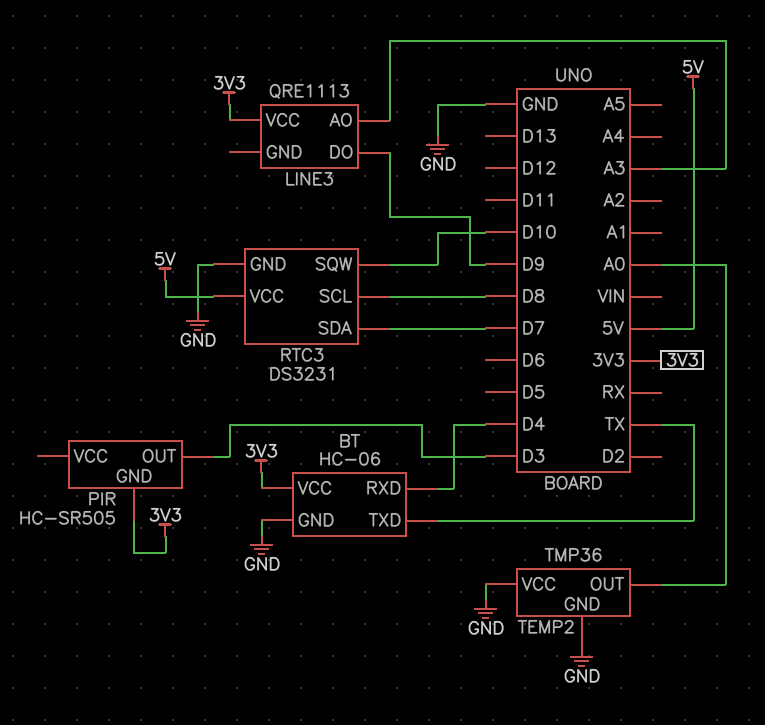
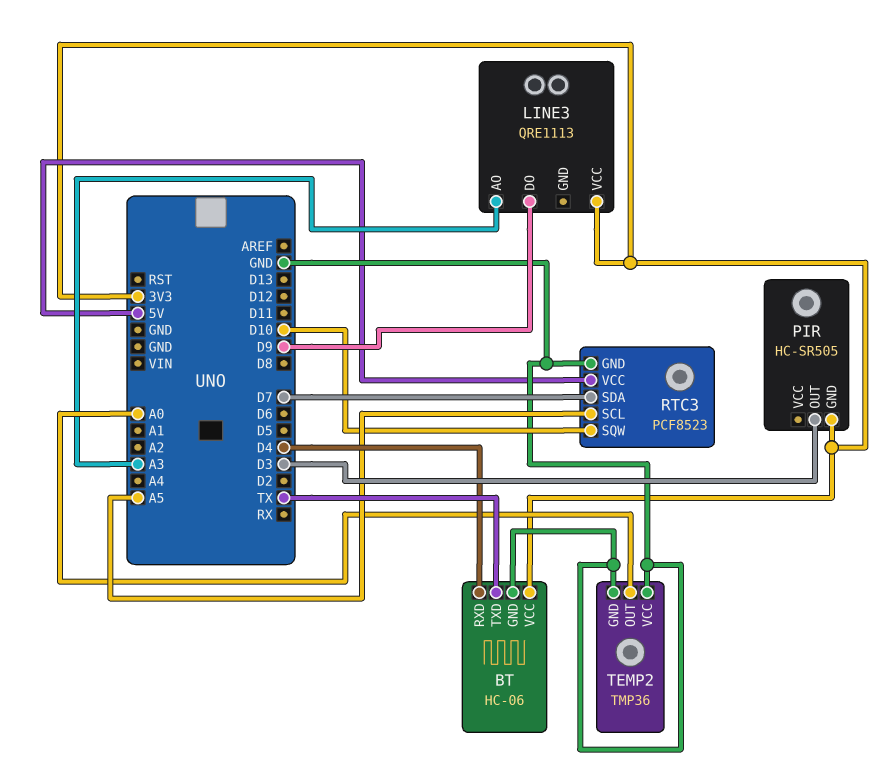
RTC3: DS3231 -> PCF8523
RTC3 pin SCL: D8 -> A5

